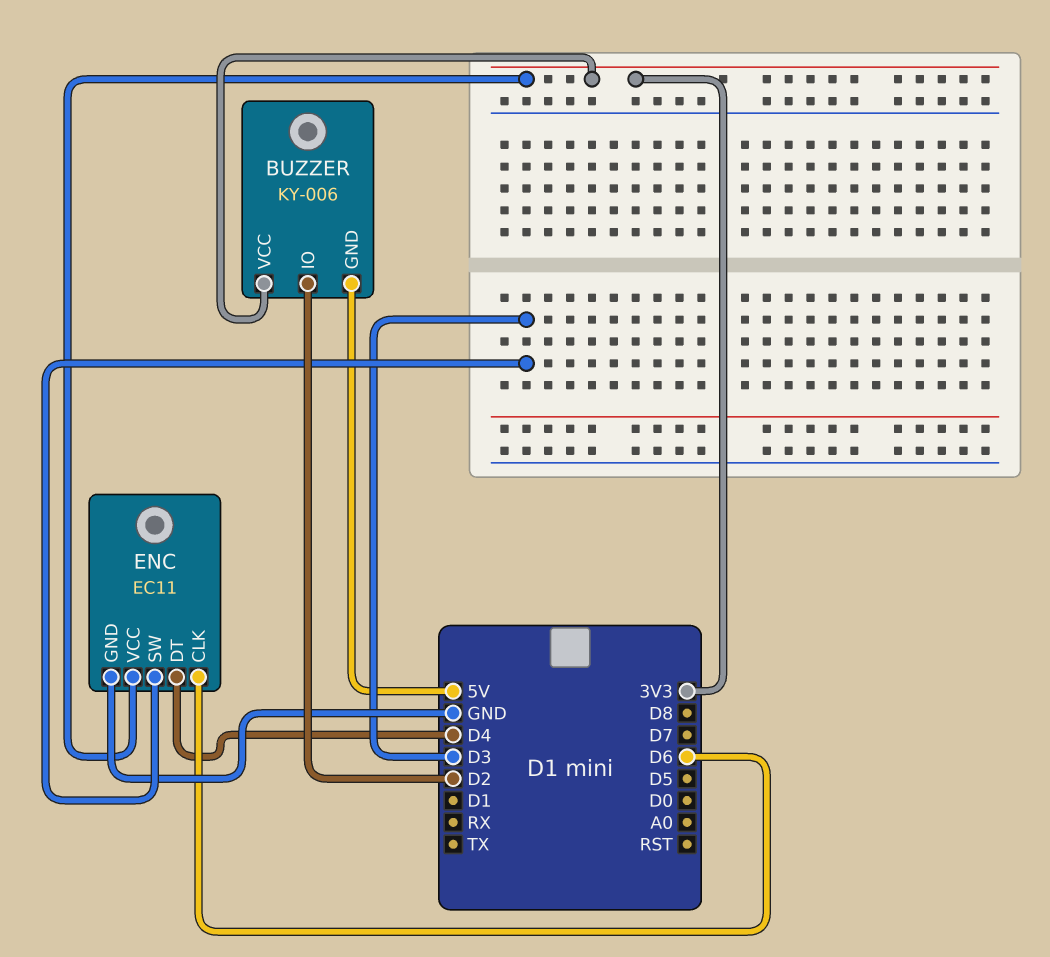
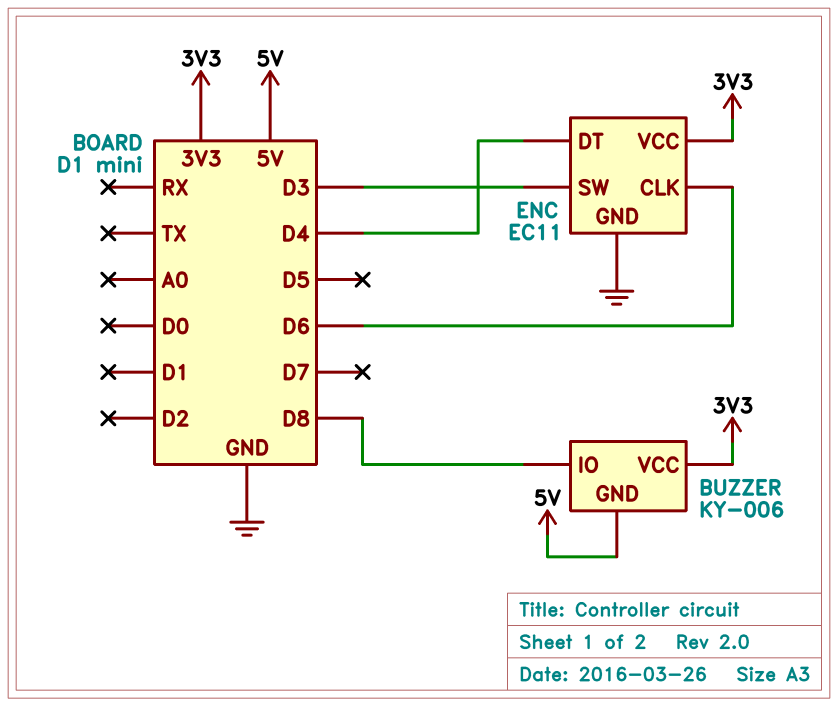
BUZZER pin IO: D2 -> D8

